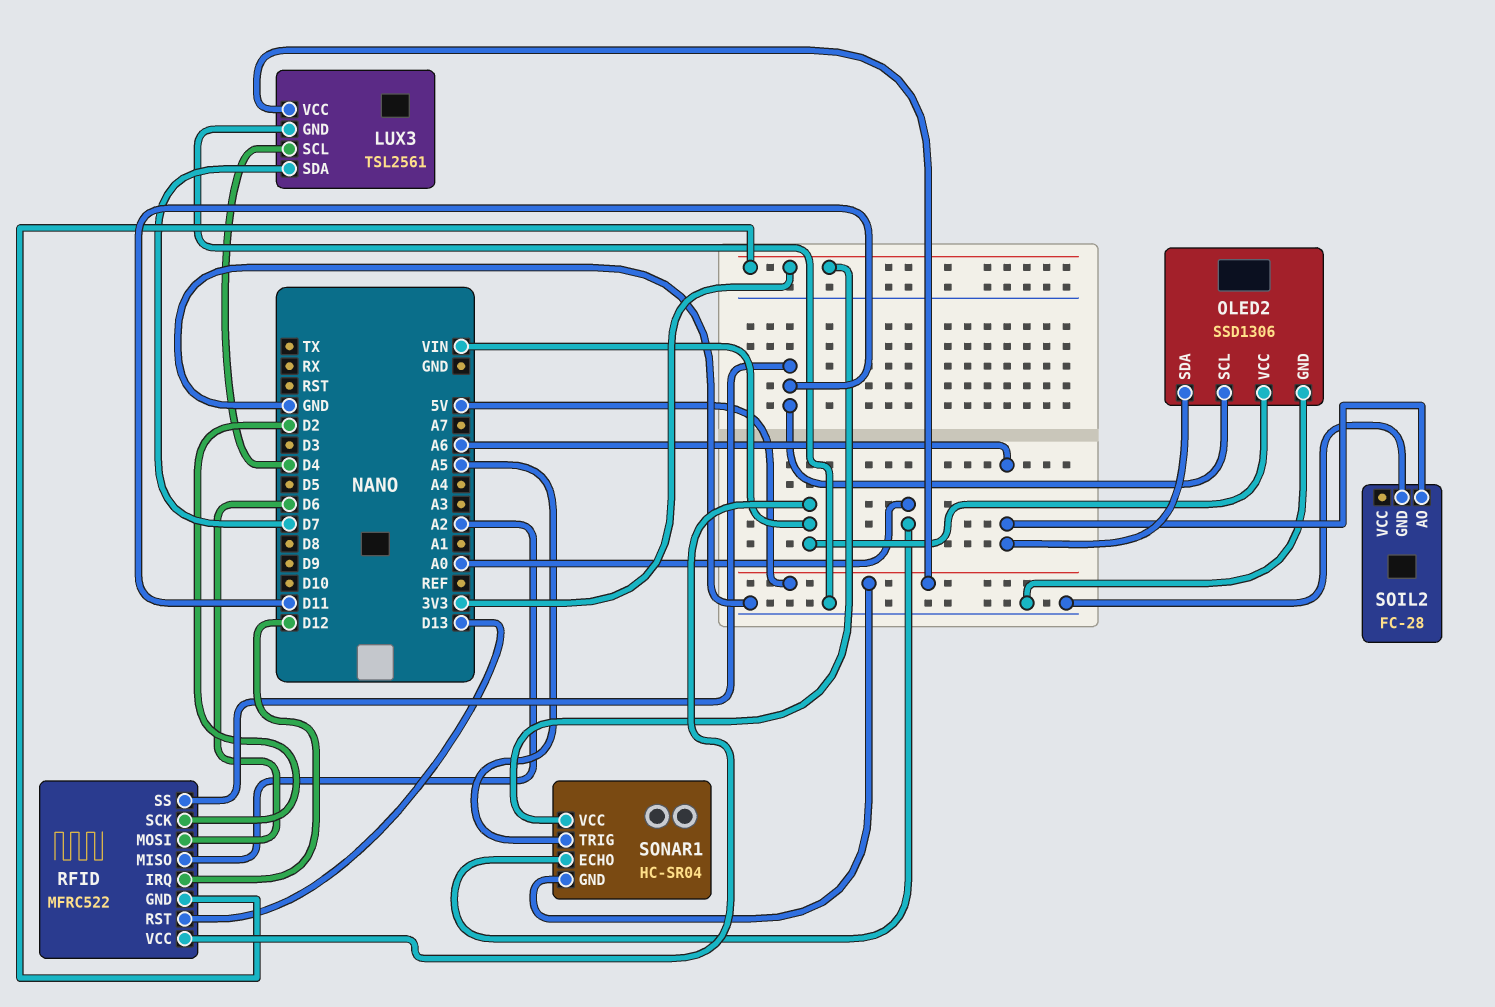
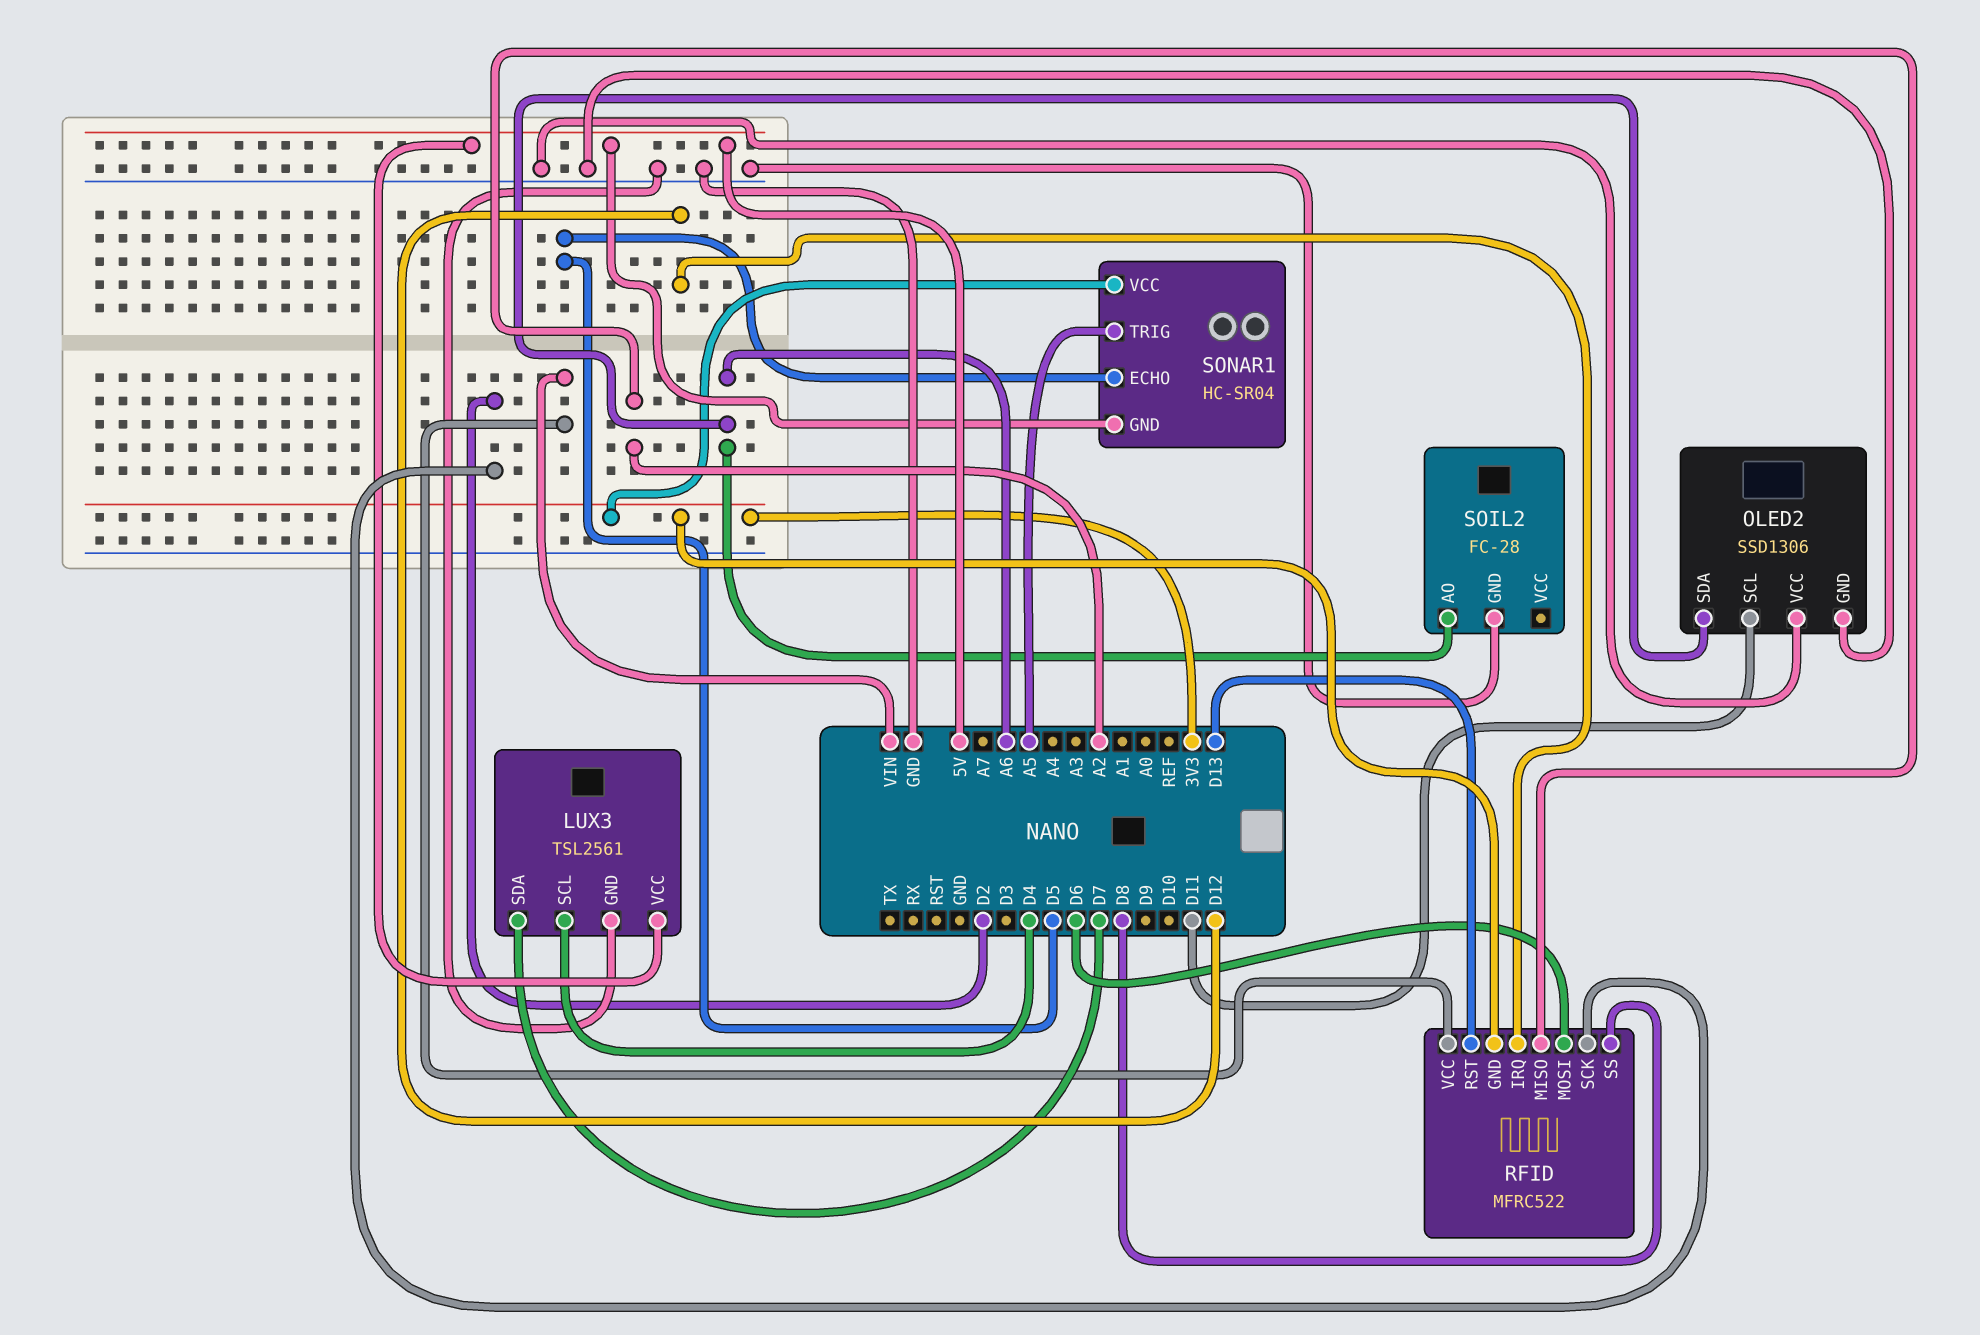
OLED2 pin VCC: VIN -> GND
RFID pin SS: D11 -> D8
SONAR1 pin ECHO: A0 -> D5

